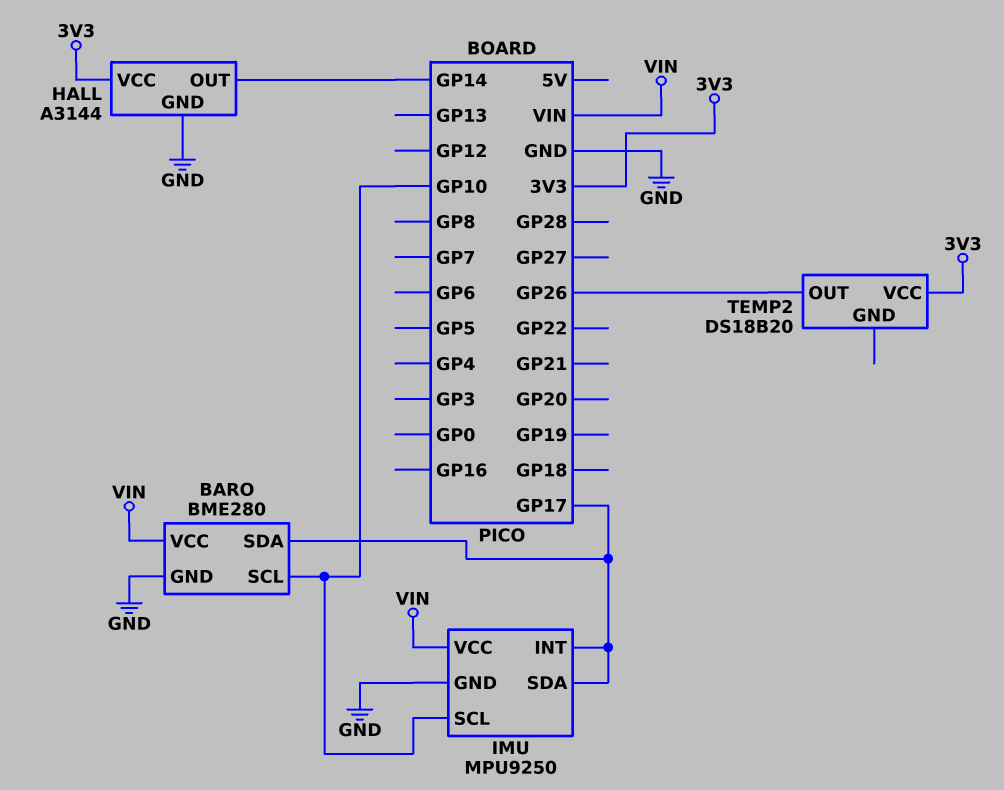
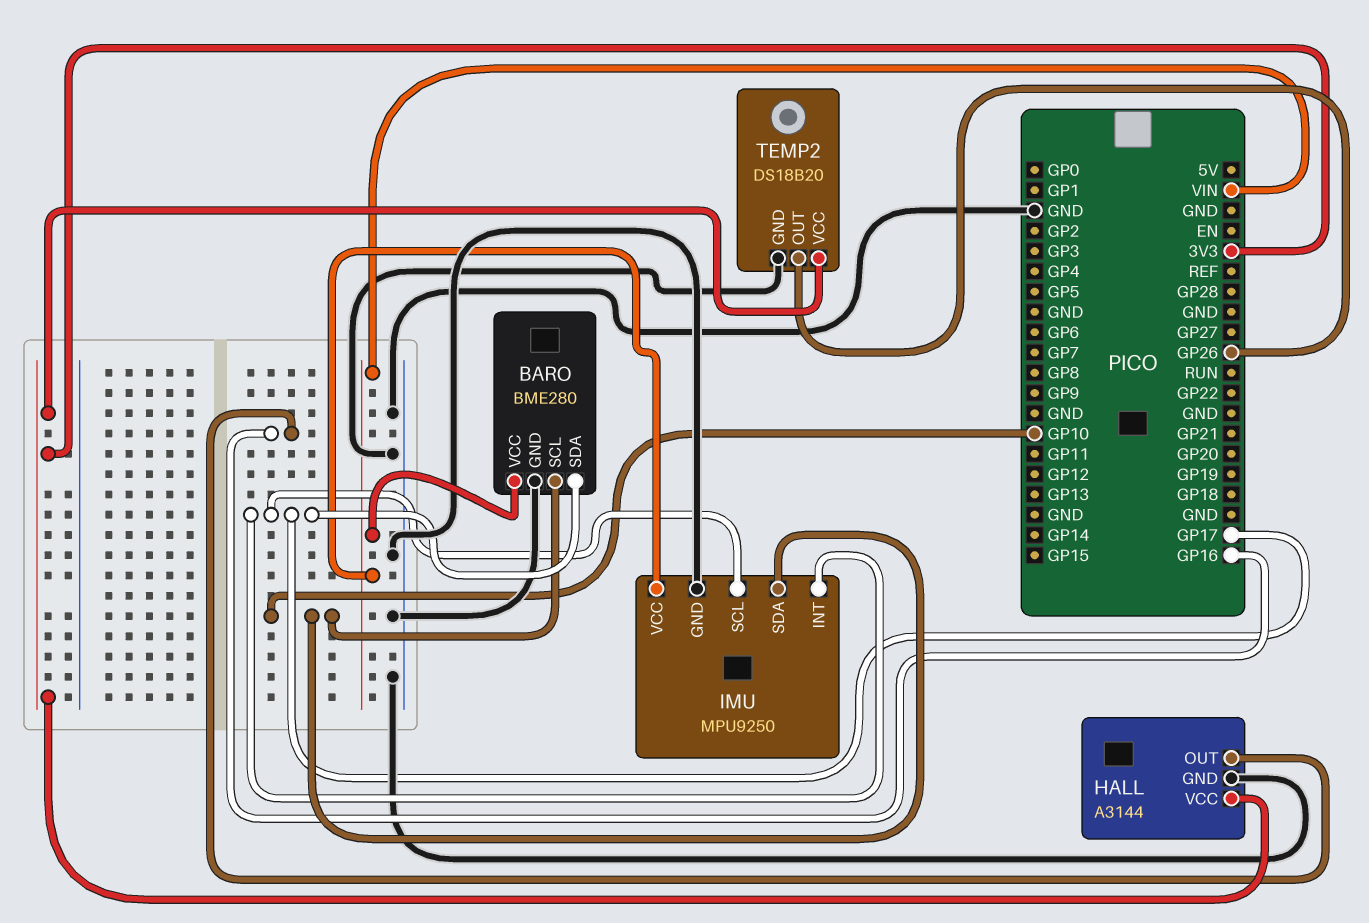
HALL pin OUT: GP14 -> GP16
IMU pin SCL: GP10 -> GP17
IMU pin SDA: GP17 -> GP10
TEMP2 pin GND: none -> GND

